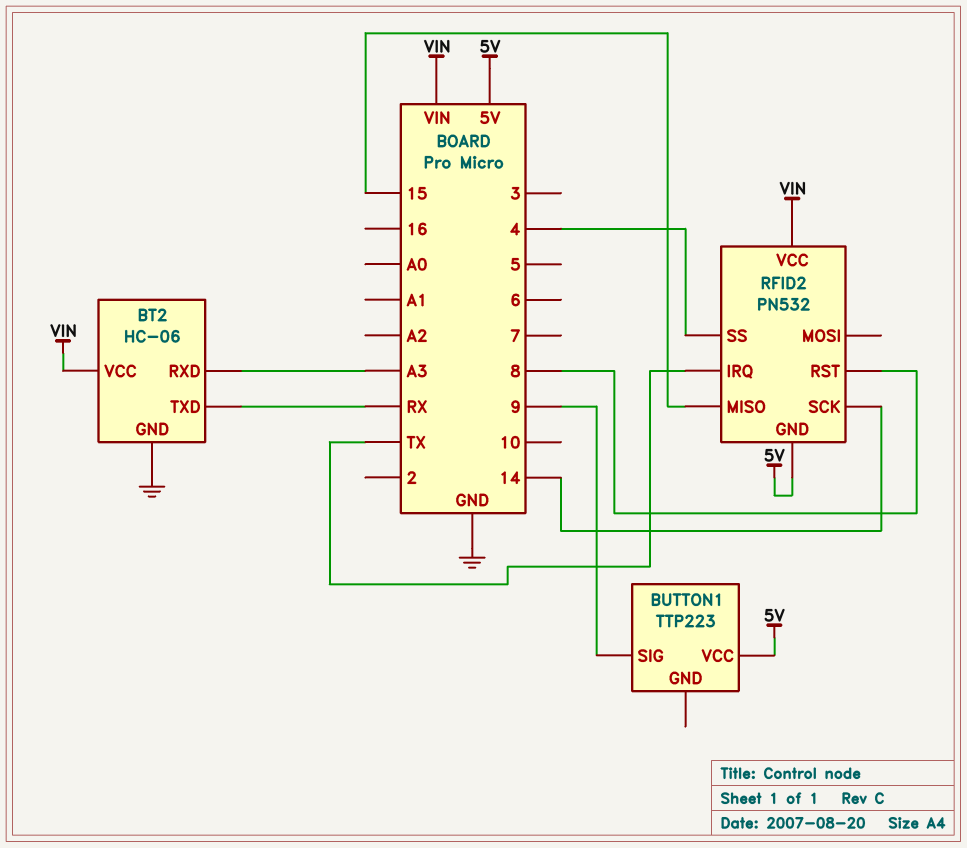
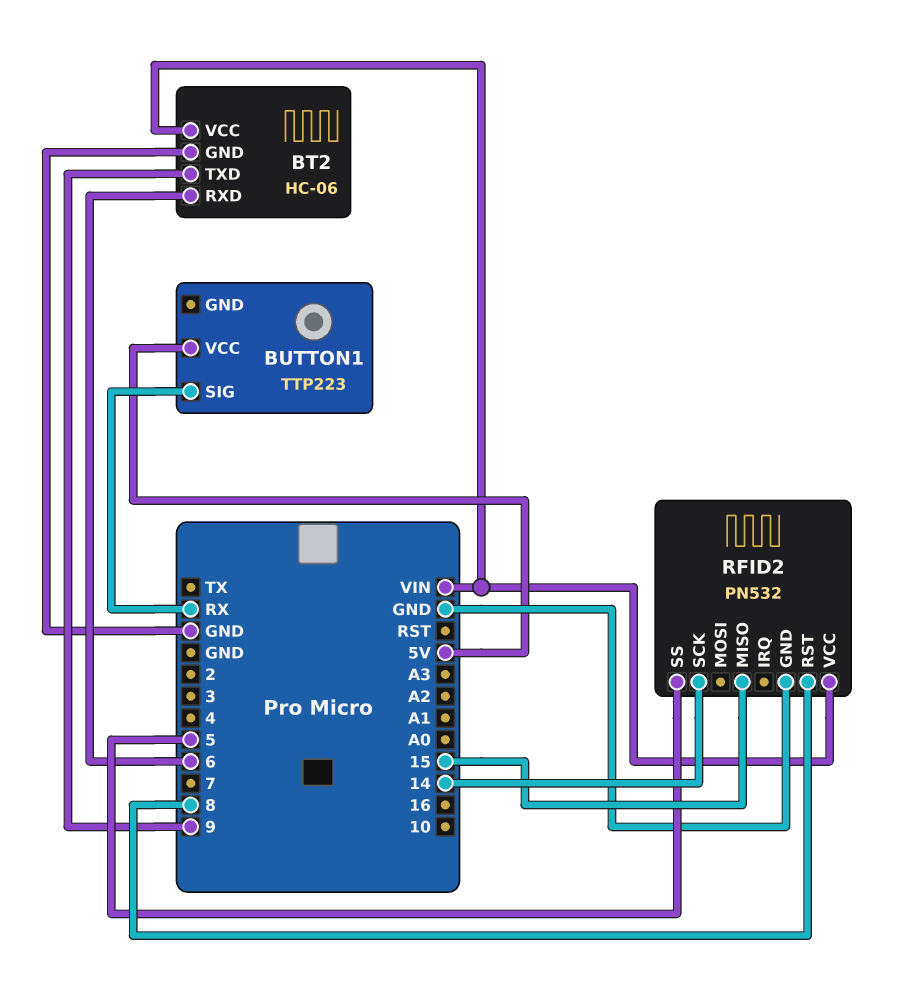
BT2 pin RXD: A3 -> 6
BT2 pin TXD: RX -> 9
BUTTON1 pin SIG: 9 -> RX
RFID2 pin GND: 5V -> GND
RFID2 pin IRQ: TX -> none
RFID2 pin SS: 4 -> 5

